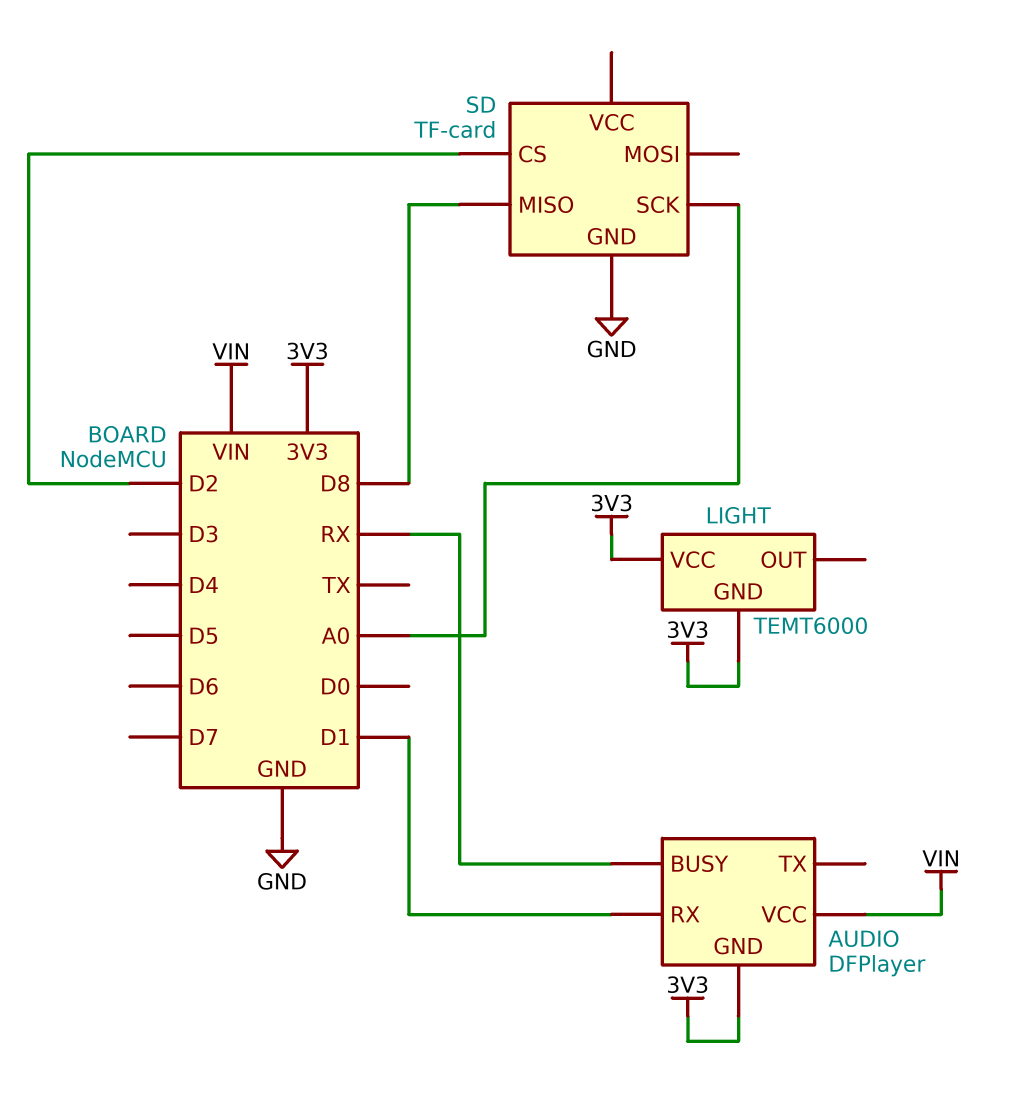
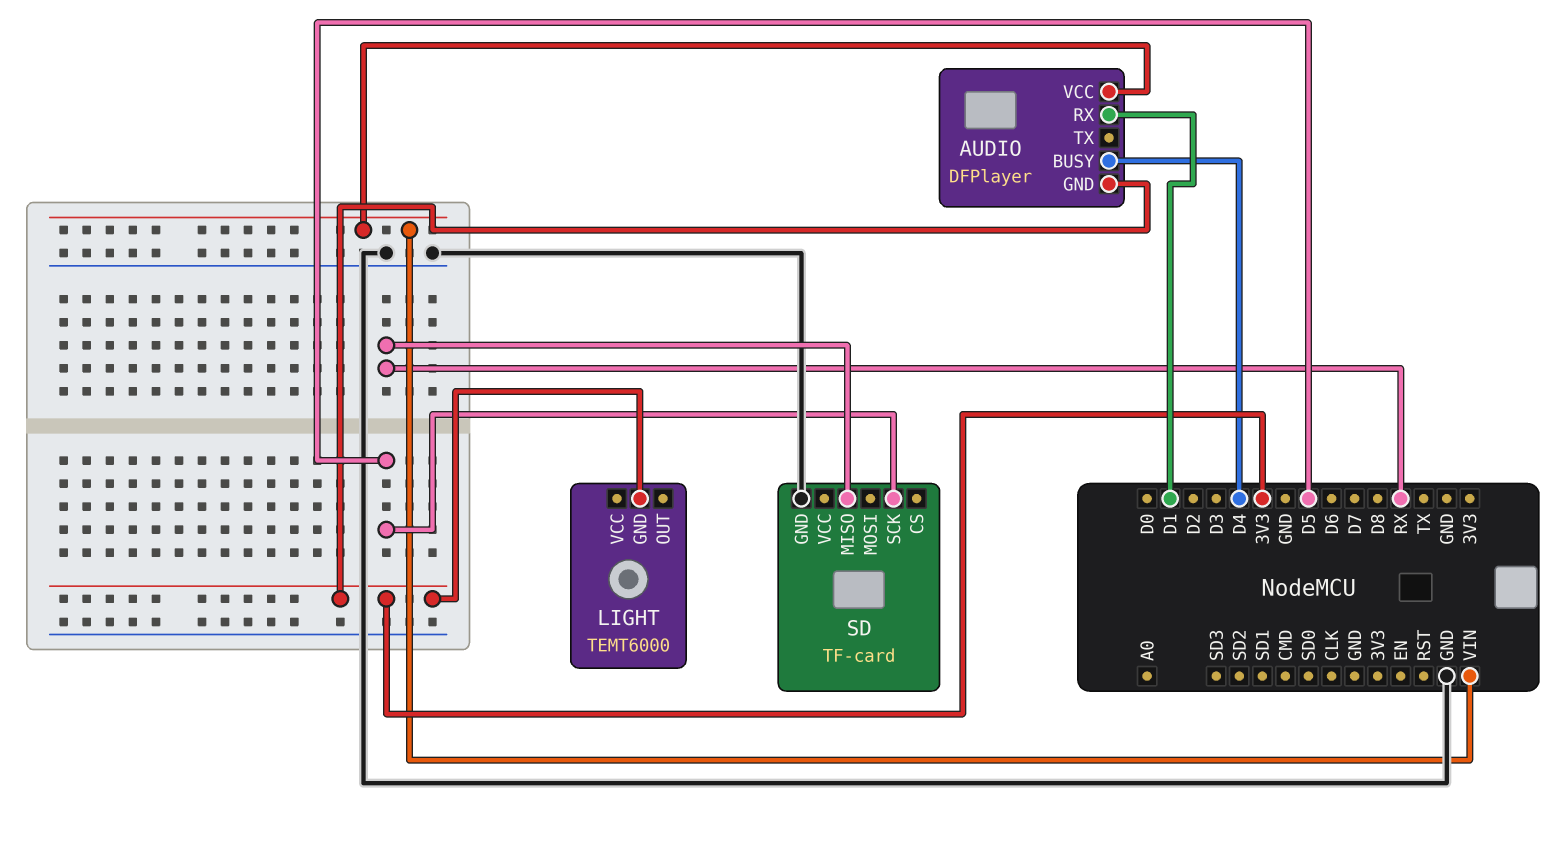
AUDIO pin BUSY: RX -> D4
LIGHT pin VCC: 3V3 -> none
SD pin CS: D2 -> none
SD pin MISO: D8 -> RX
SD pin SCK: A0 -> D5

